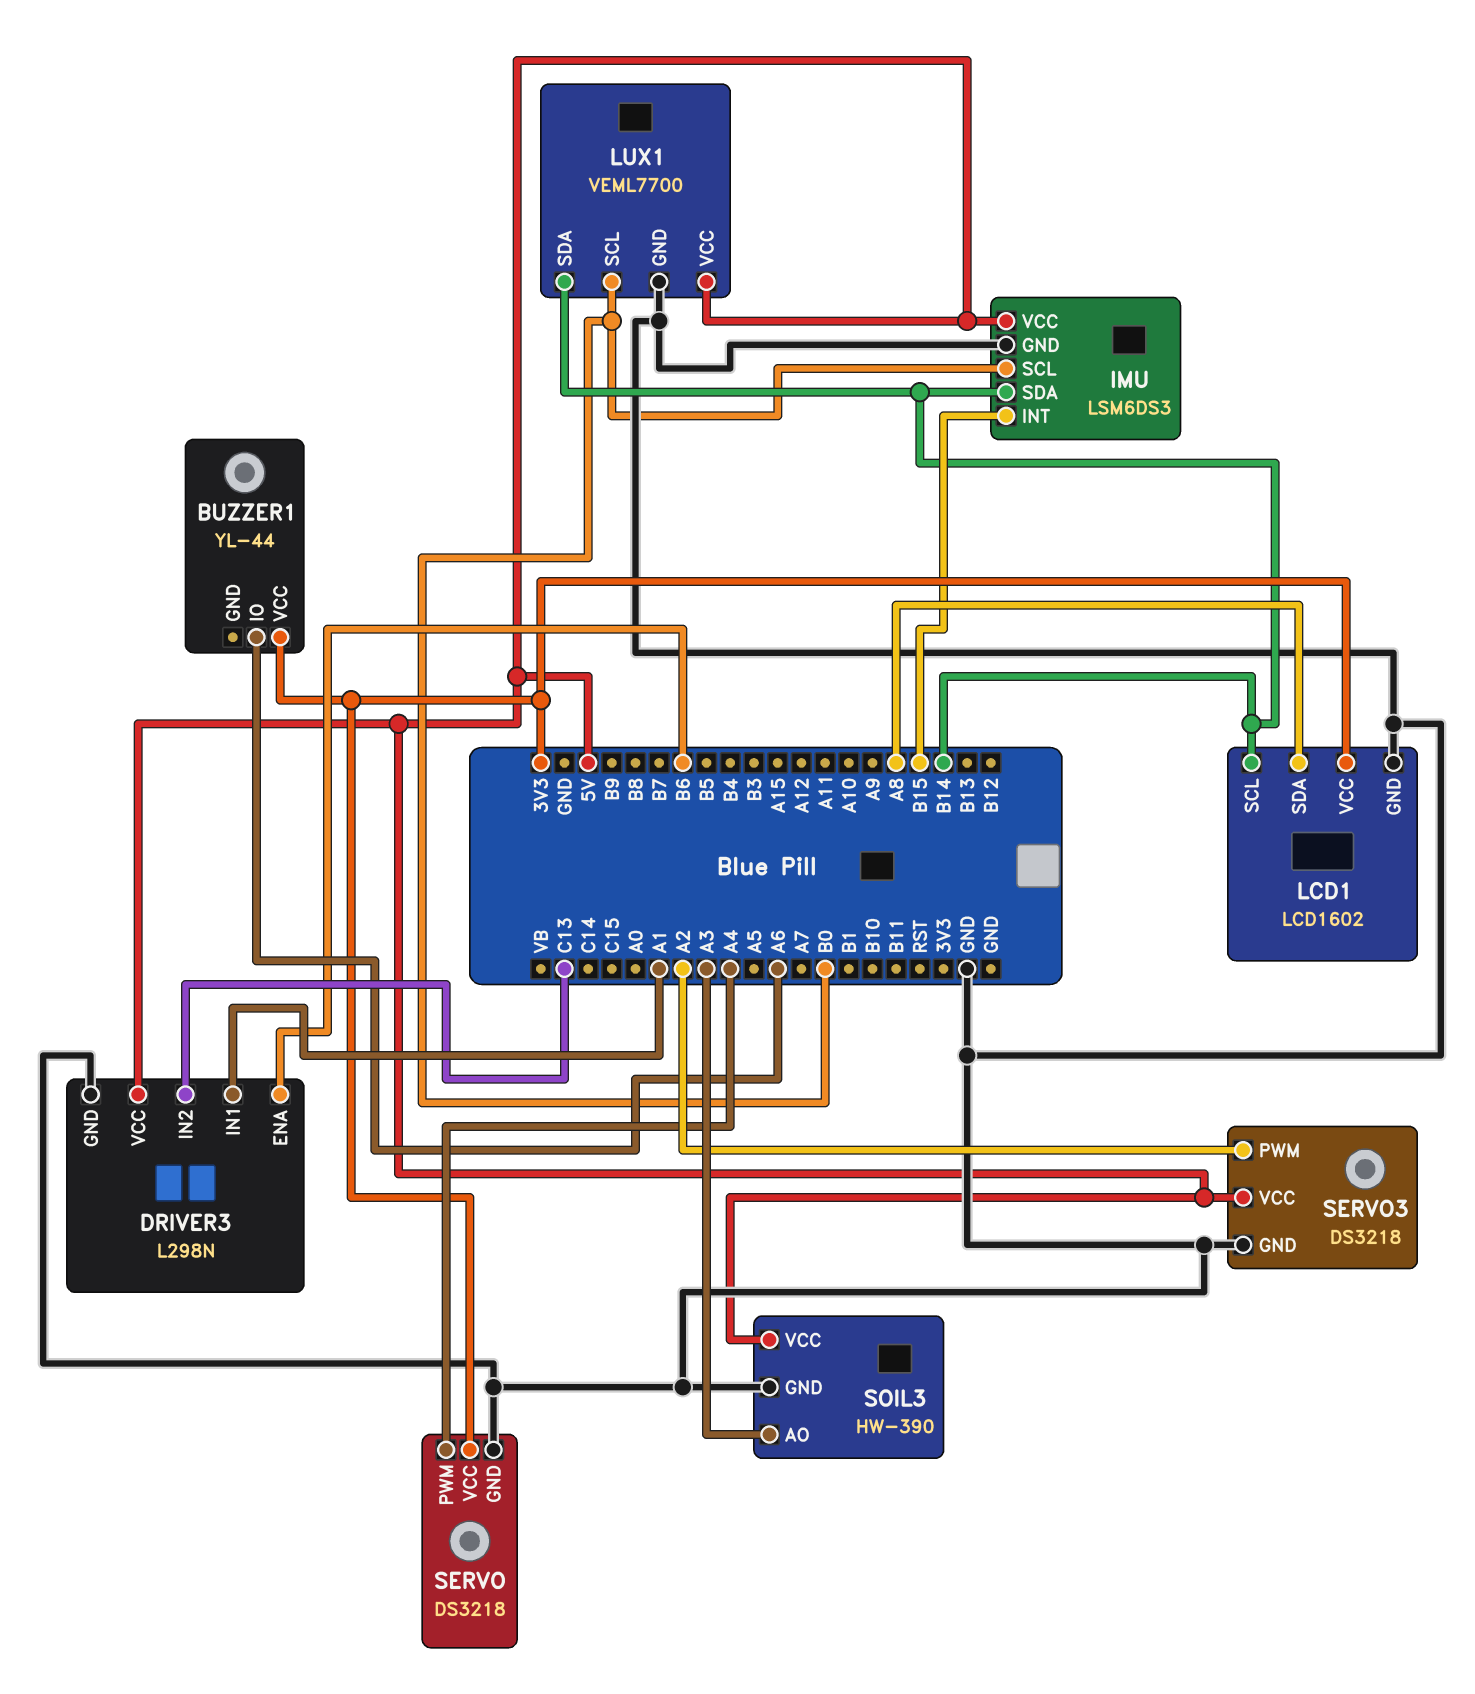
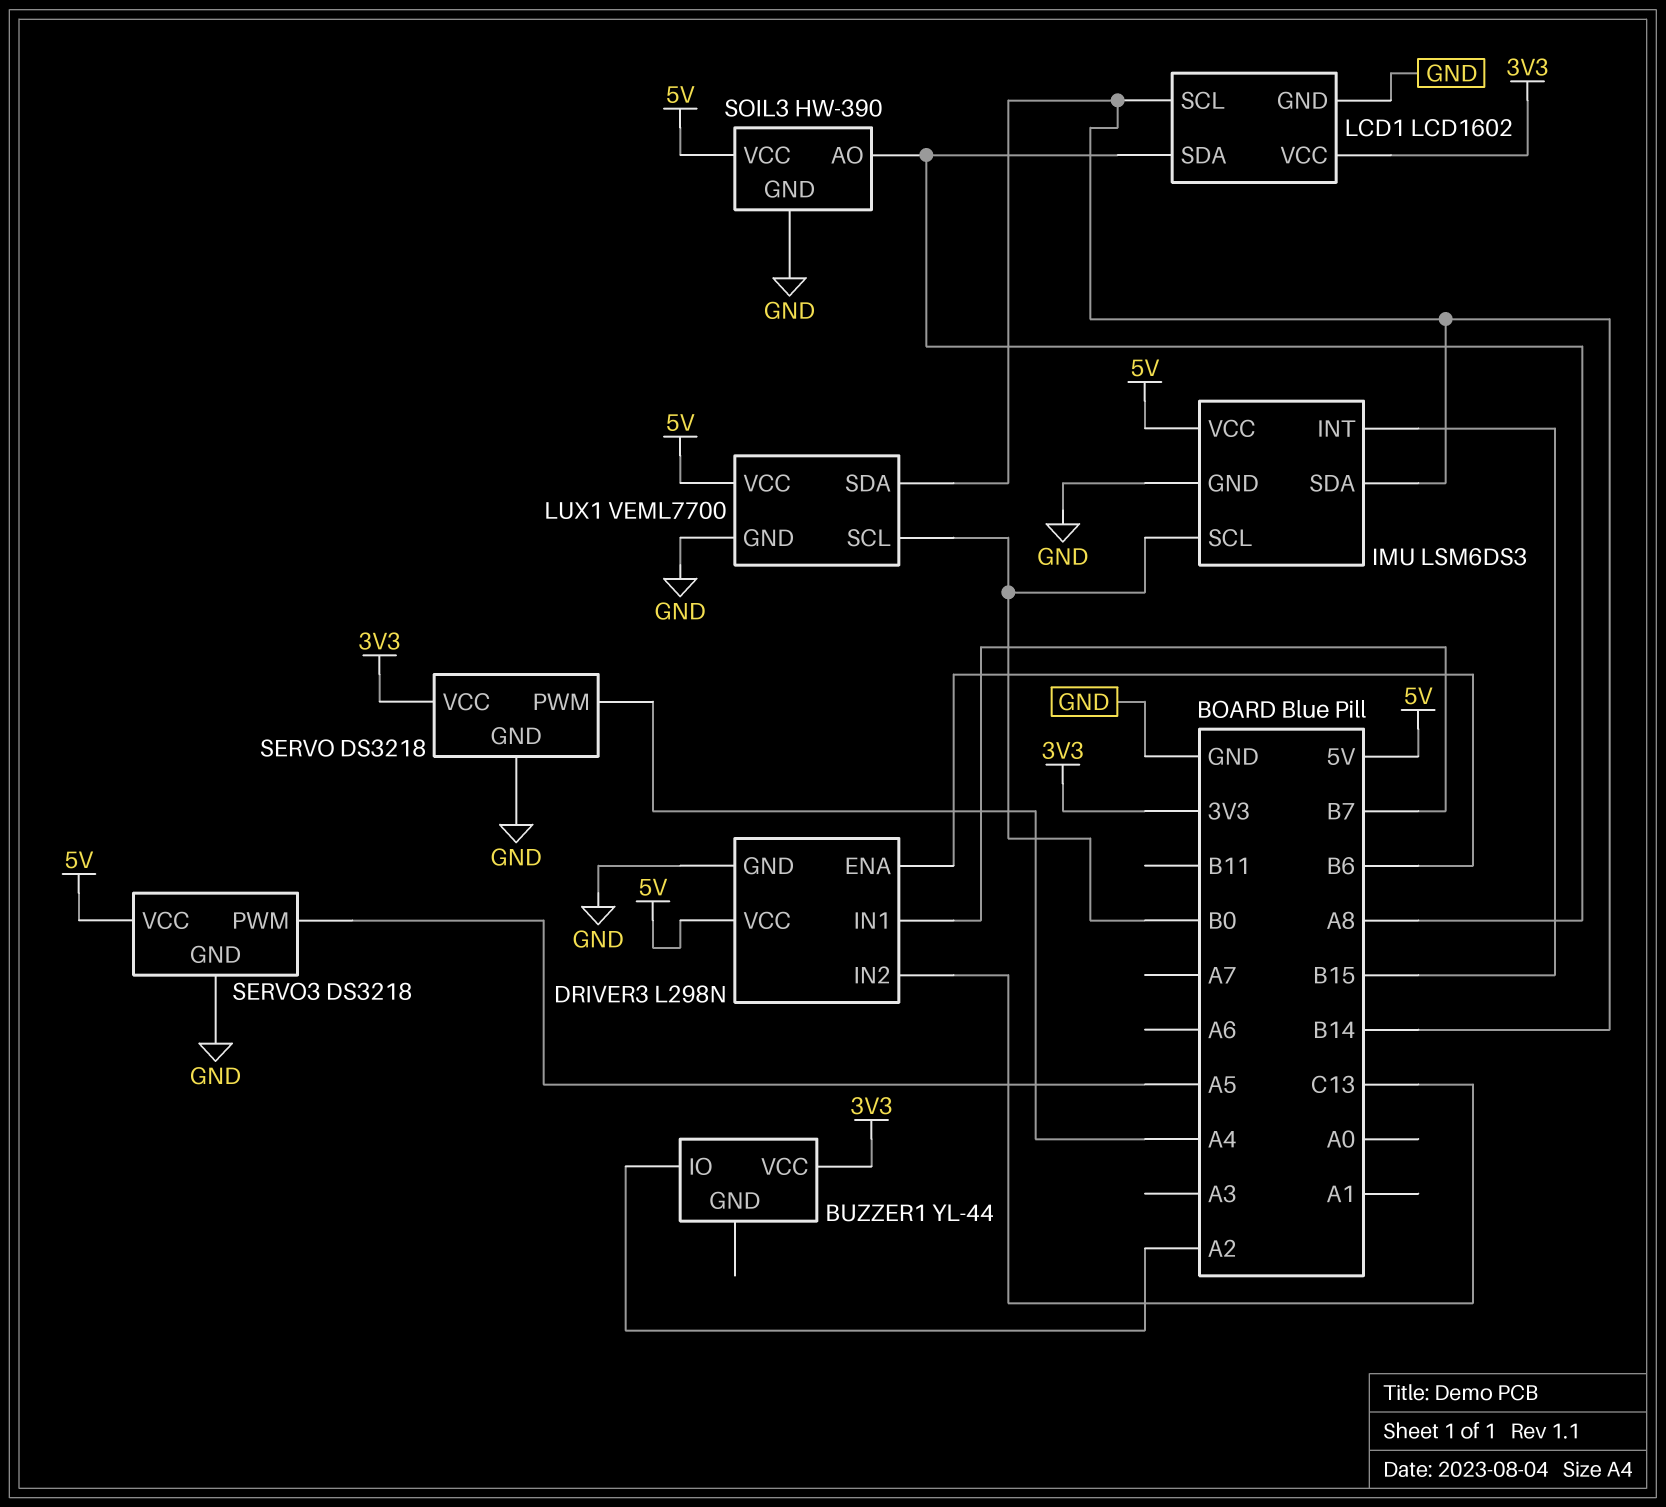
BUZZER1 pin IO: A6 -> A2
DRIVER3 pin IN1: A1 -> B7
SERVO3 pin PWM: A2 -> A5
SOIL3 pin AO: A3 -> A8

